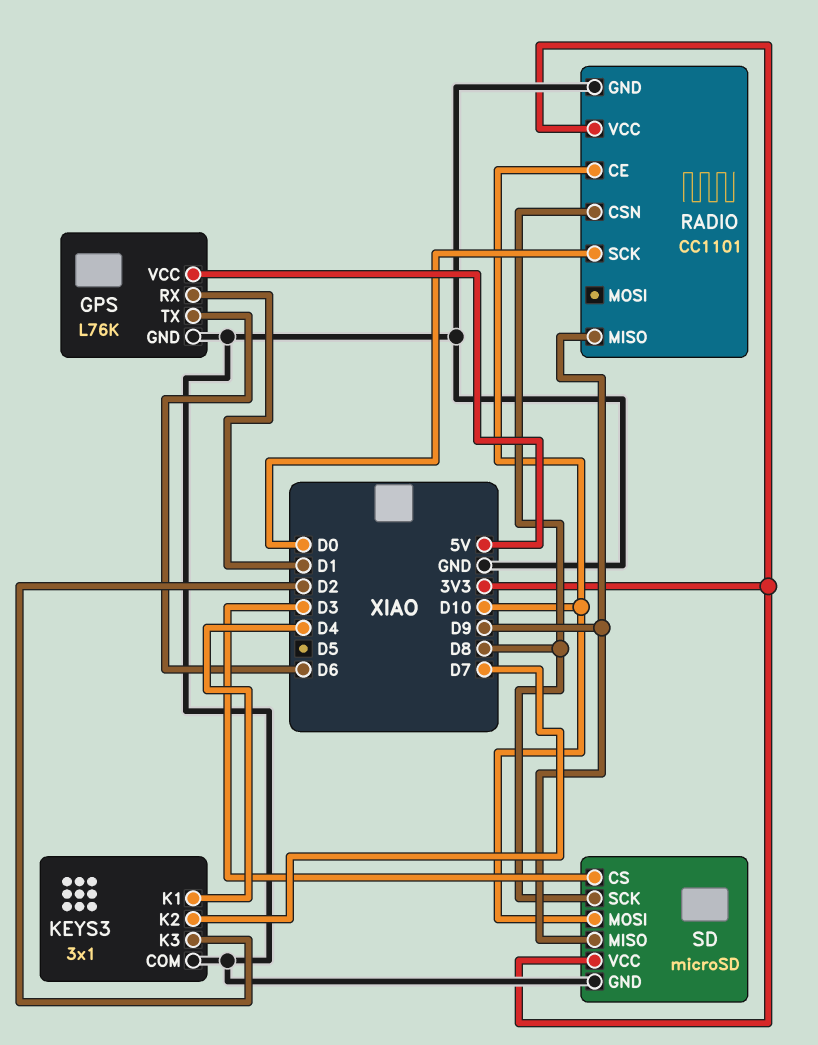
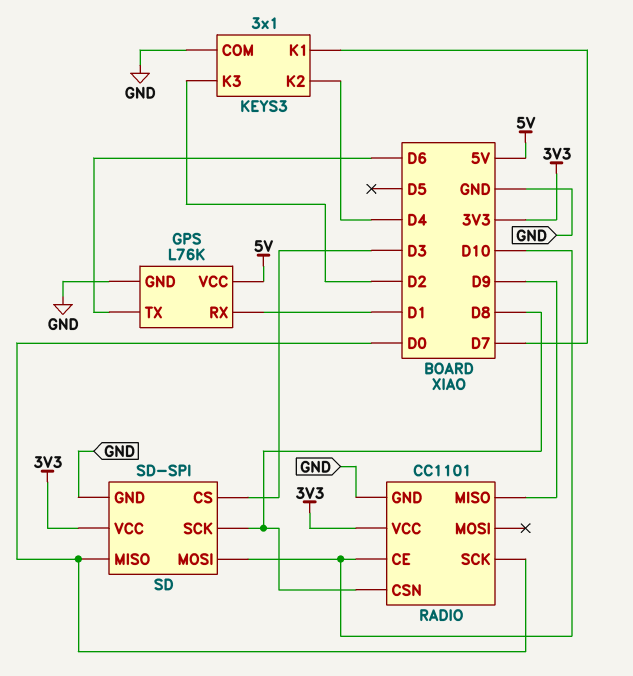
KEYS3 pin K1: D4 -> D7
KEYS3 pin K2: D7 -> D4
SD: microSD -> SD-SPI
SD pin MISO: D9 -> D0

